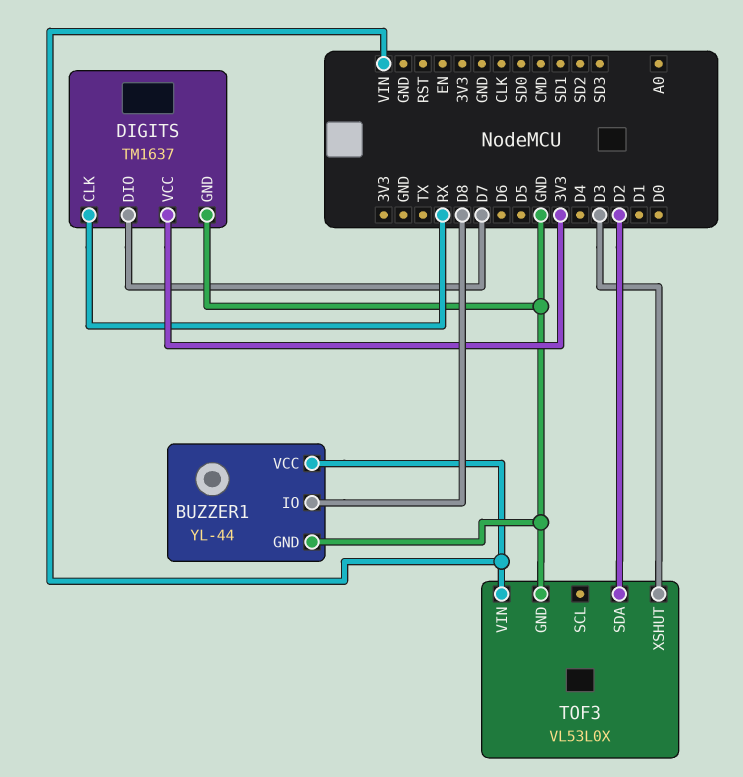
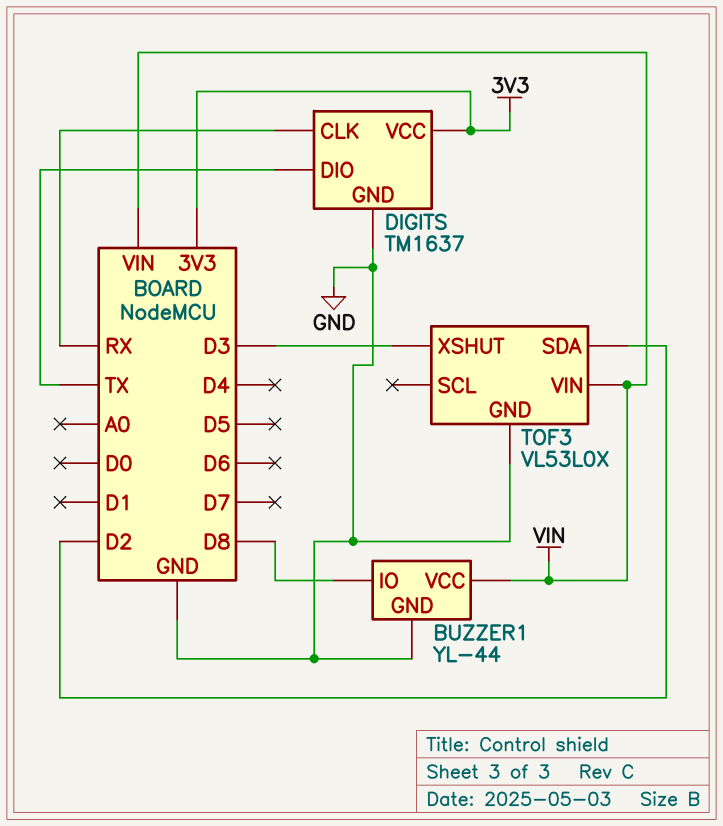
DIGITS pin DIO: D7 -> TX

